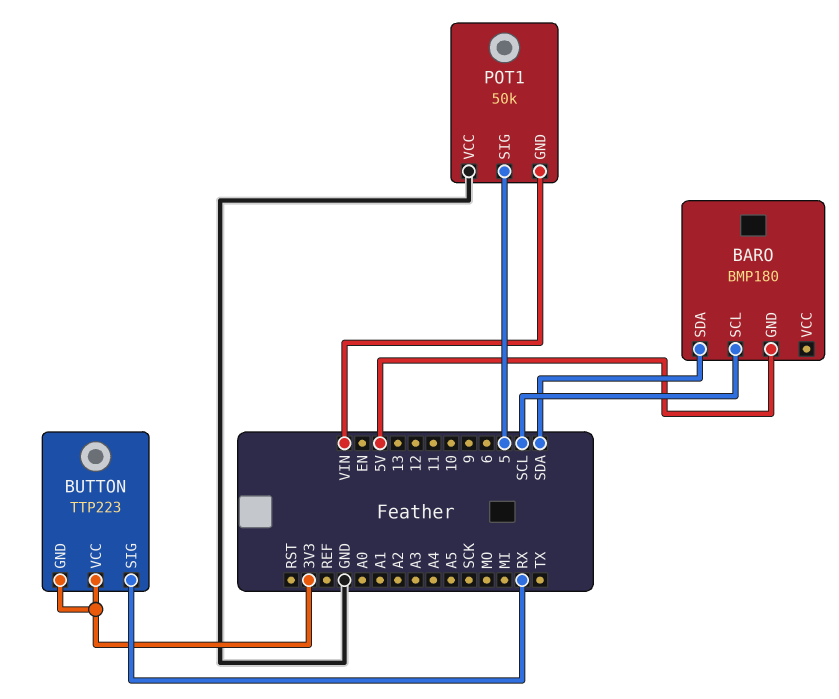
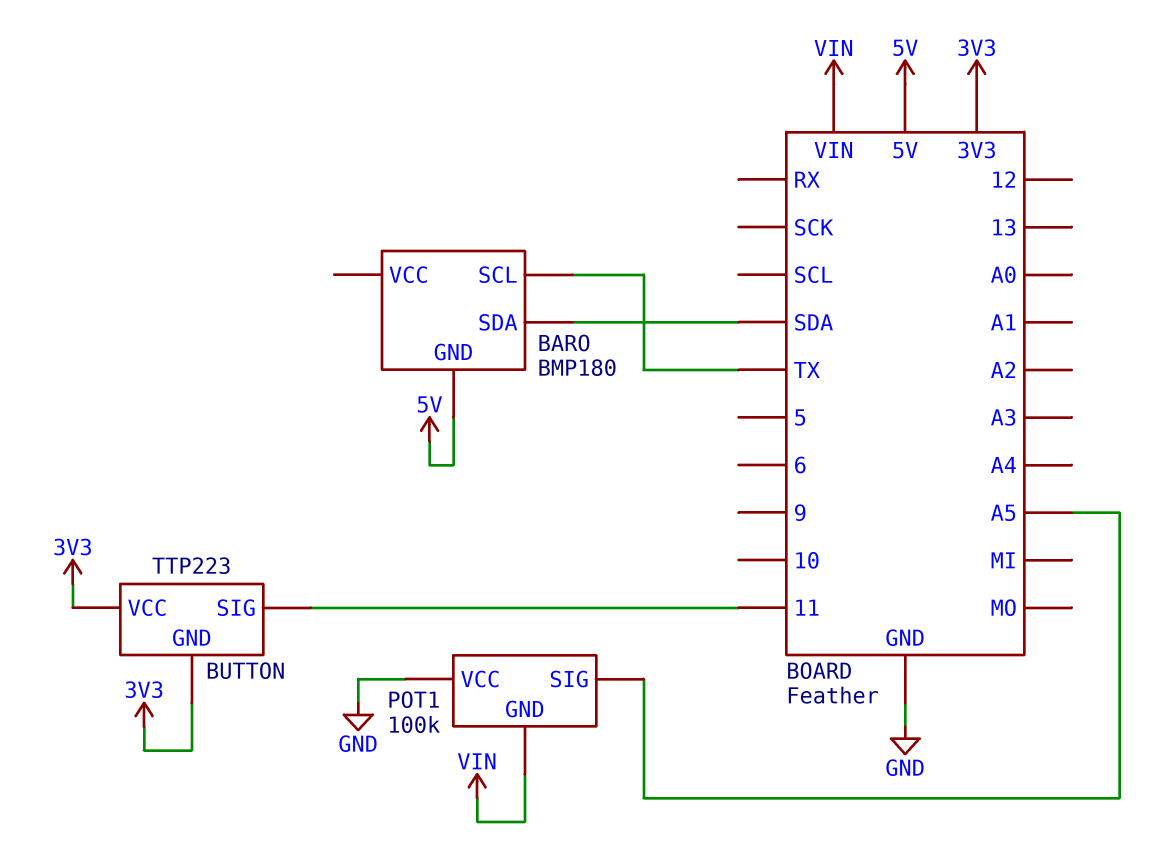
BARO pin SCL: SCL -> TX
BUTTON pin SIG: RX -> 11
POT1: 50k -> 100k
POT1 pin SIG: 5 -> A5

